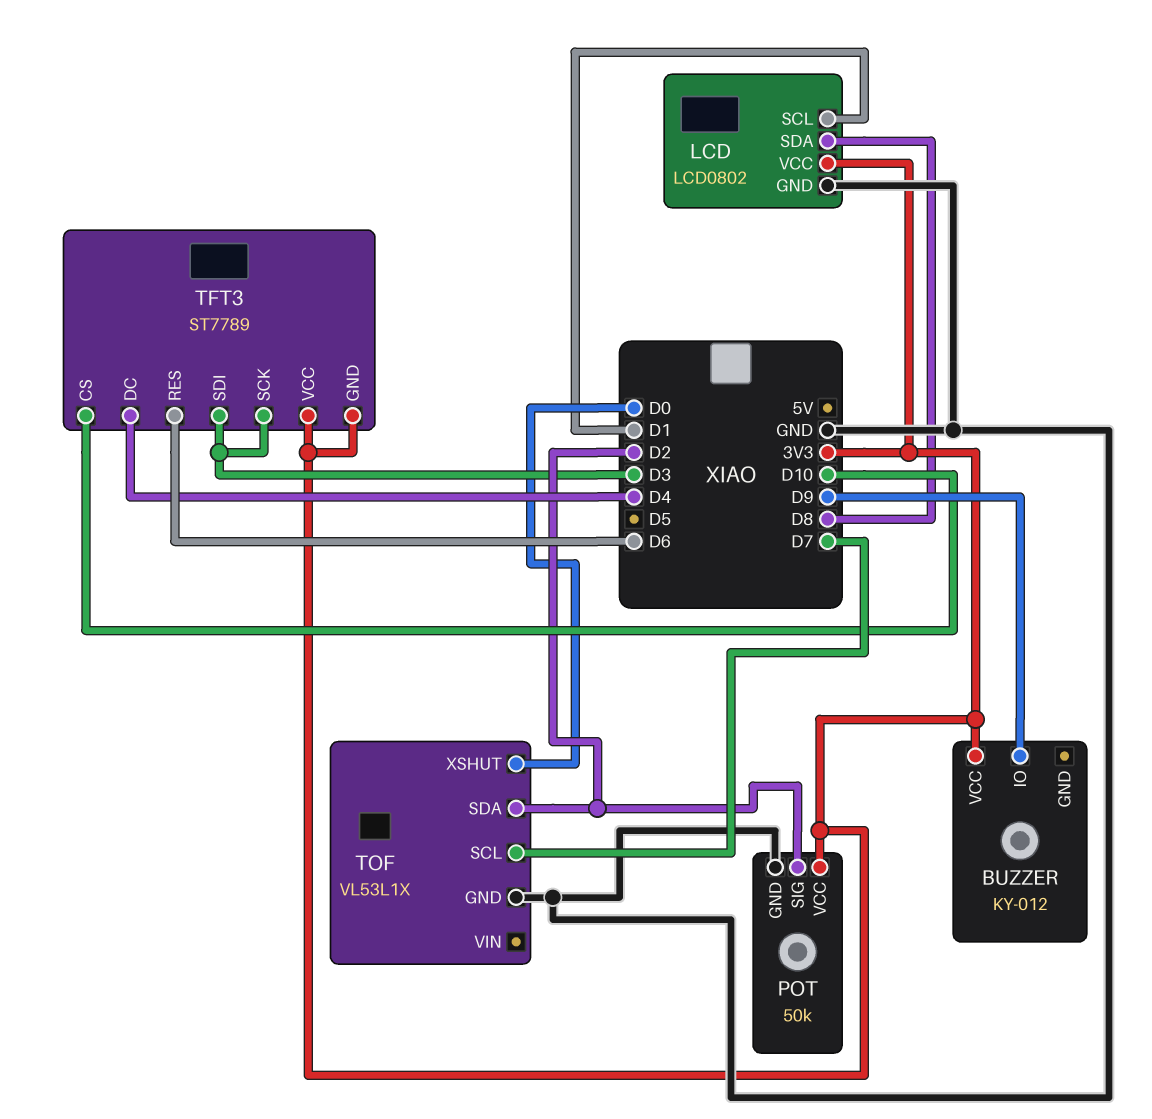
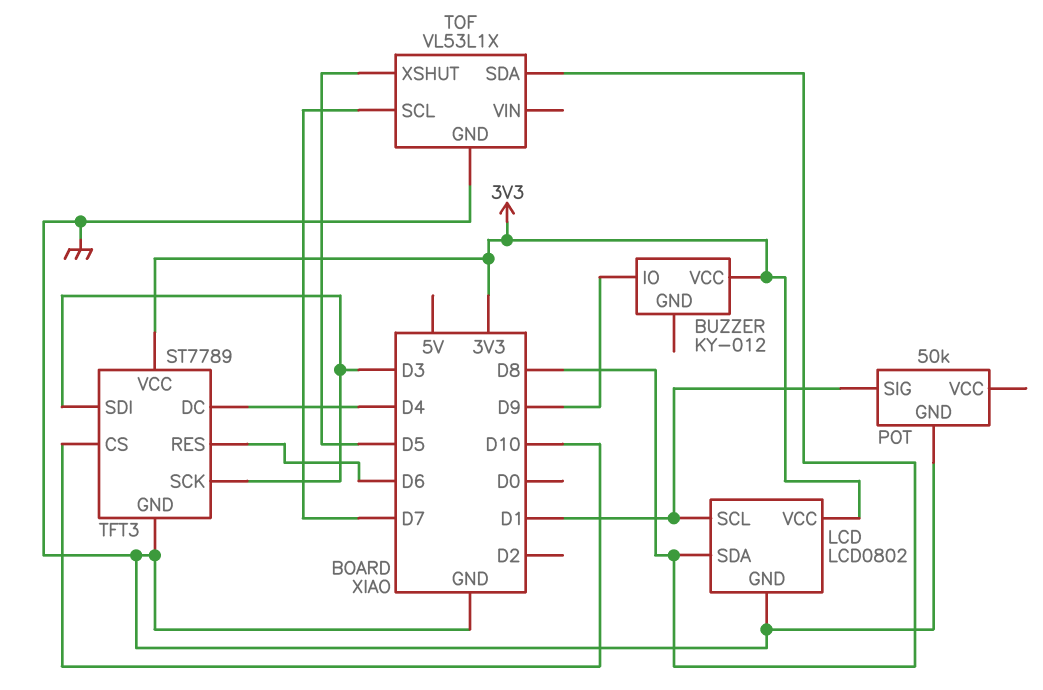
POT pin SIG: D2 -> D1
POT pin VCC: 3V3 -> none
TFT3 pin GND: 3V3 -> GND
TOF pin SDA: D2 -> D8
TOF pin XSHUT: D0 -> D5

